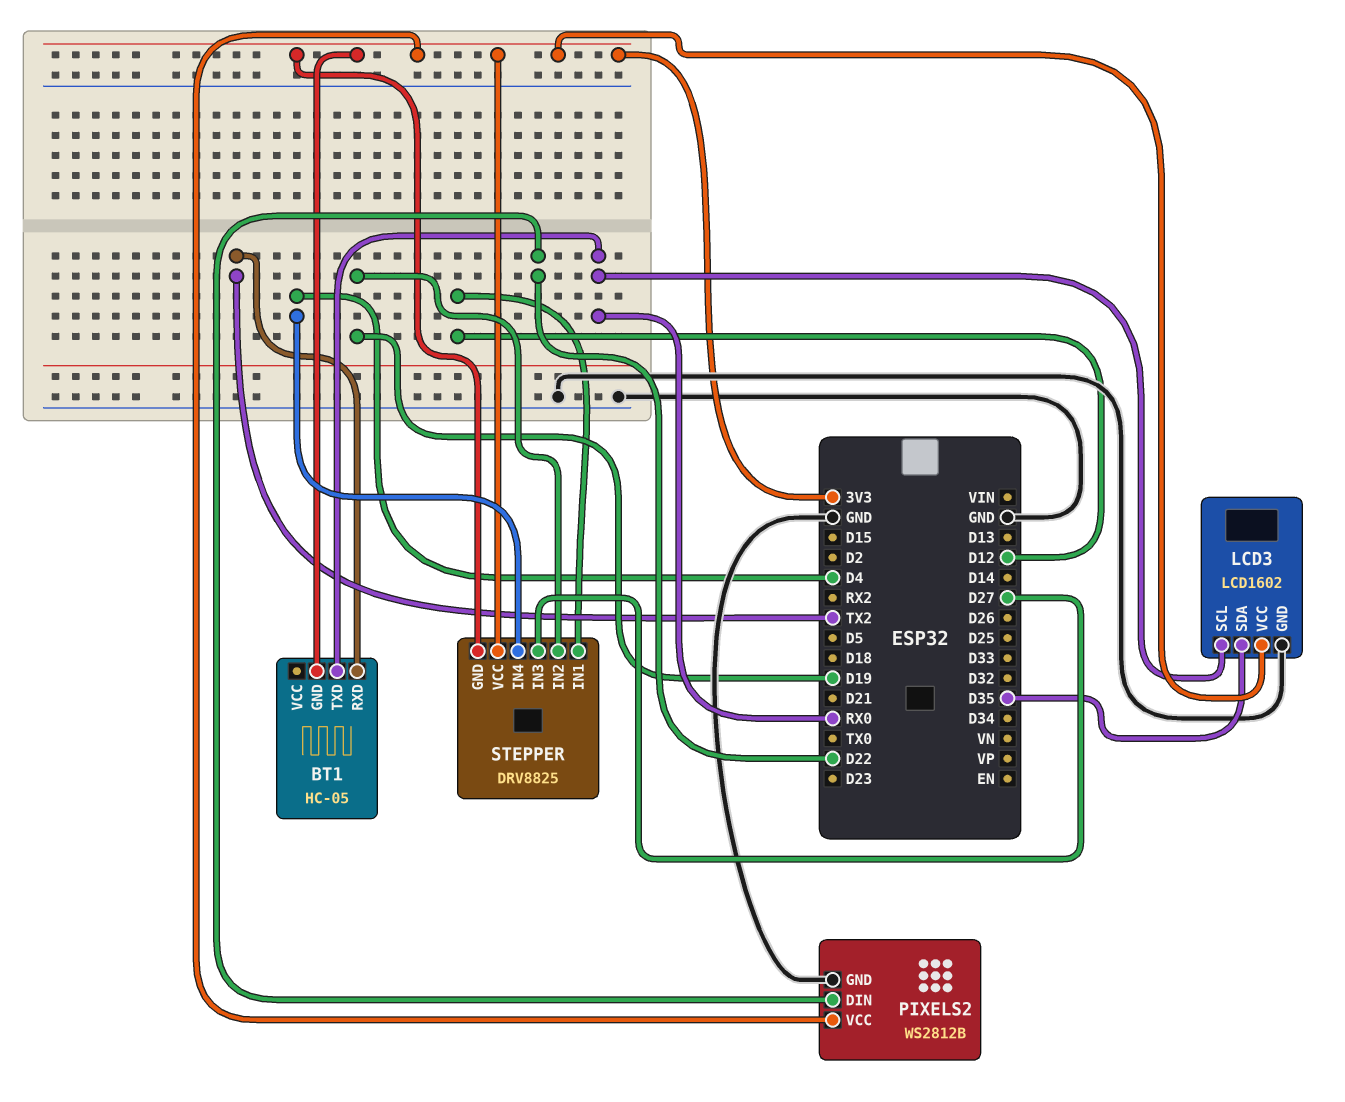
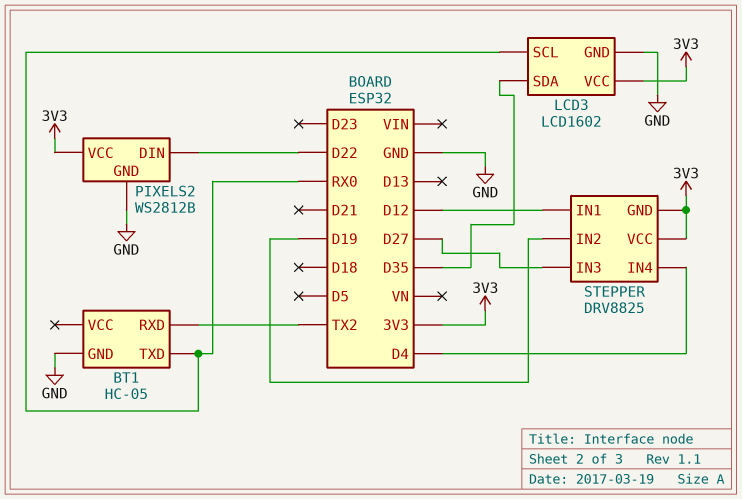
BT1 pin GND: 3V3 -> GND

